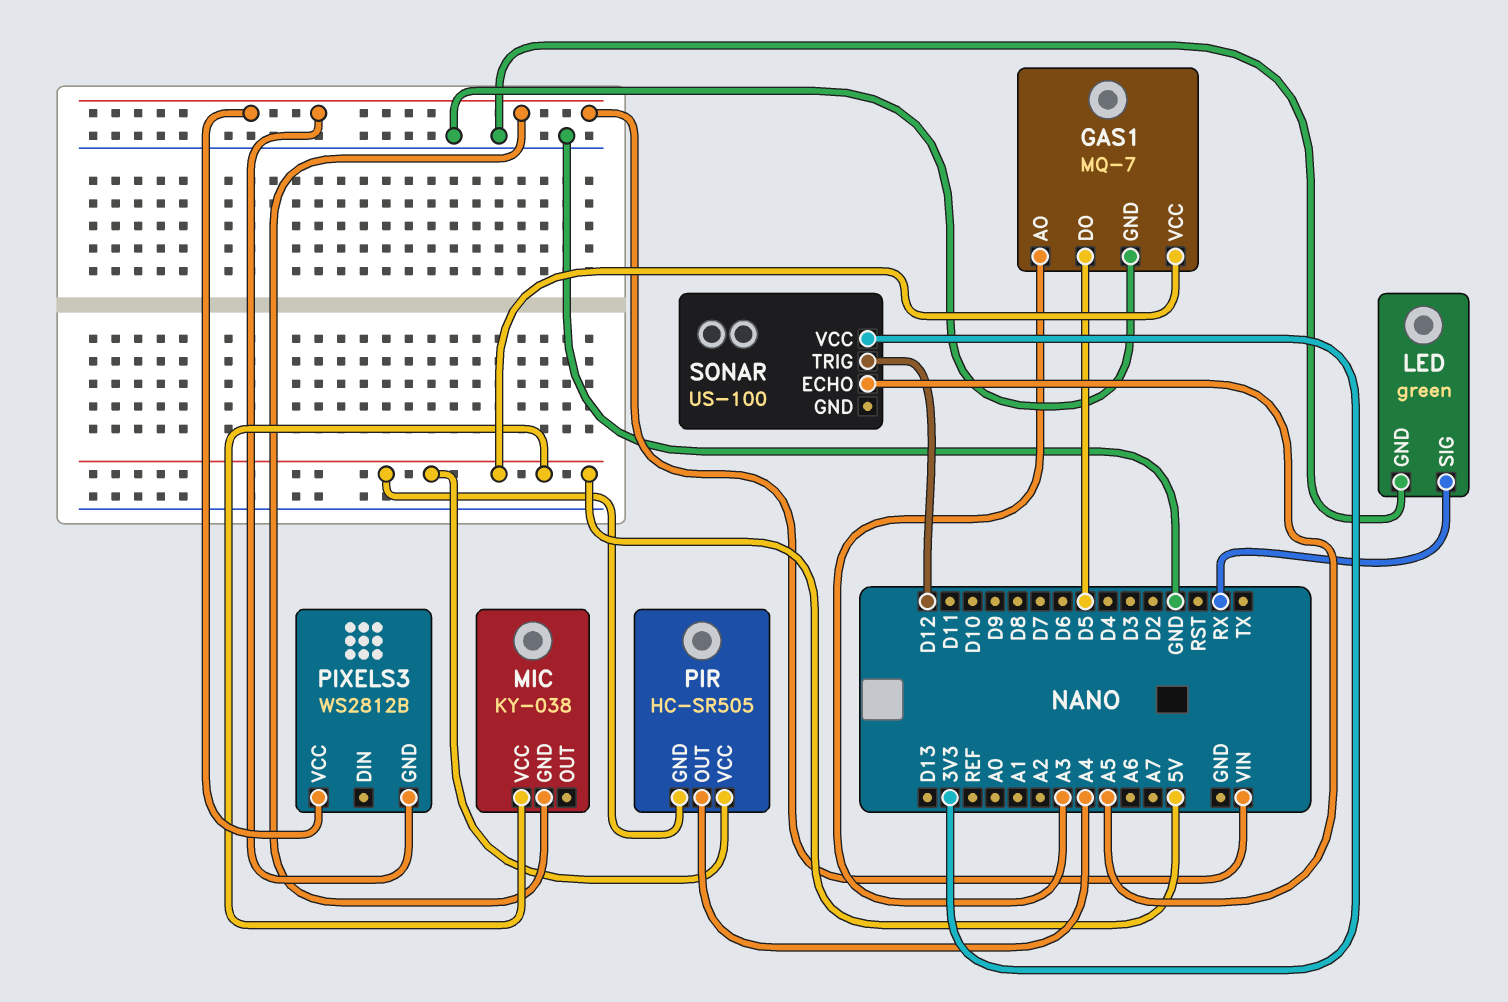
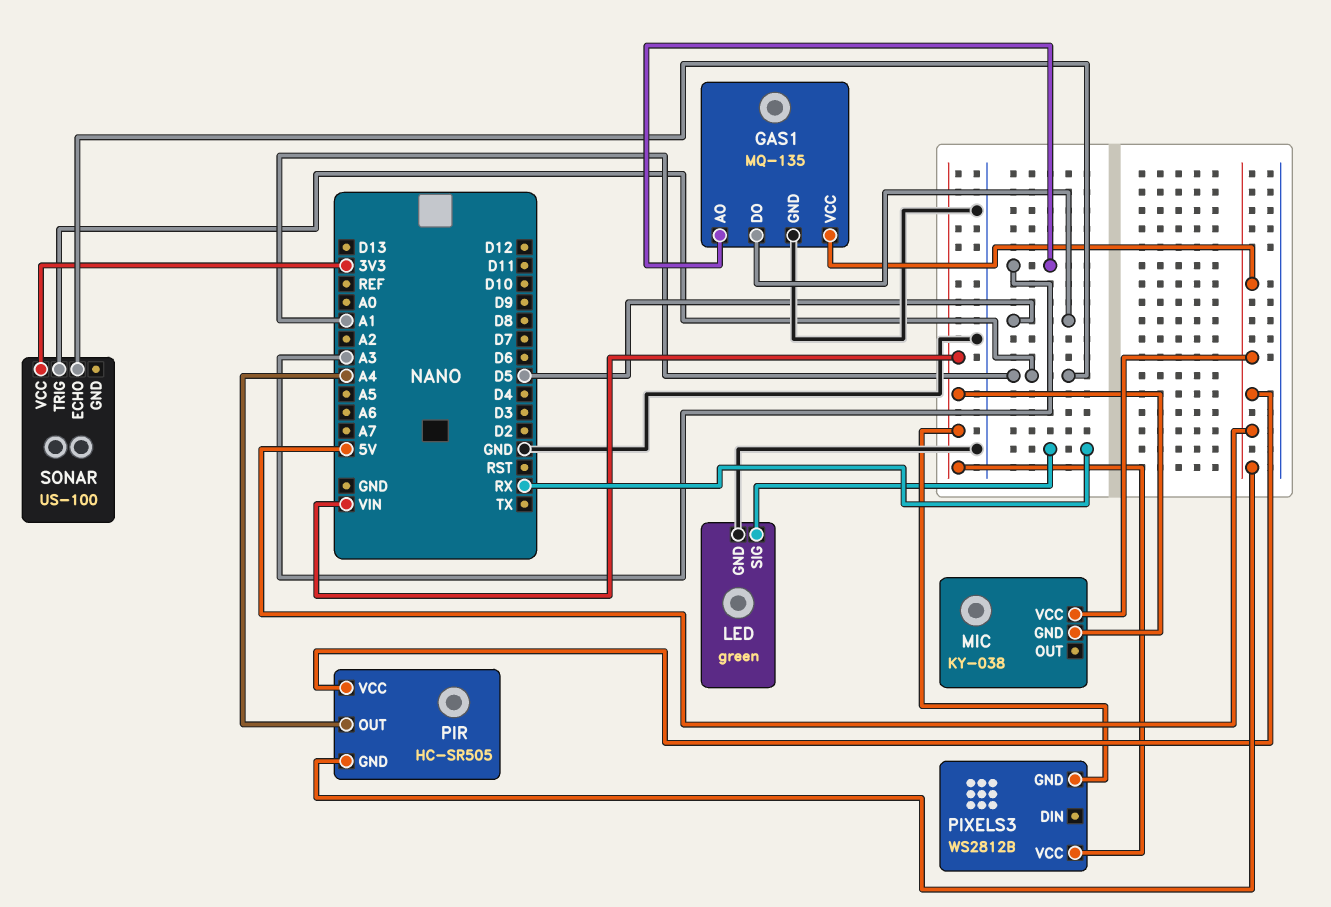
GAS1: MQ-7 -> MQ-135
SONAR pin ECHO: A5 -> A1
SONAR pin TRIG: D12 -> A1

